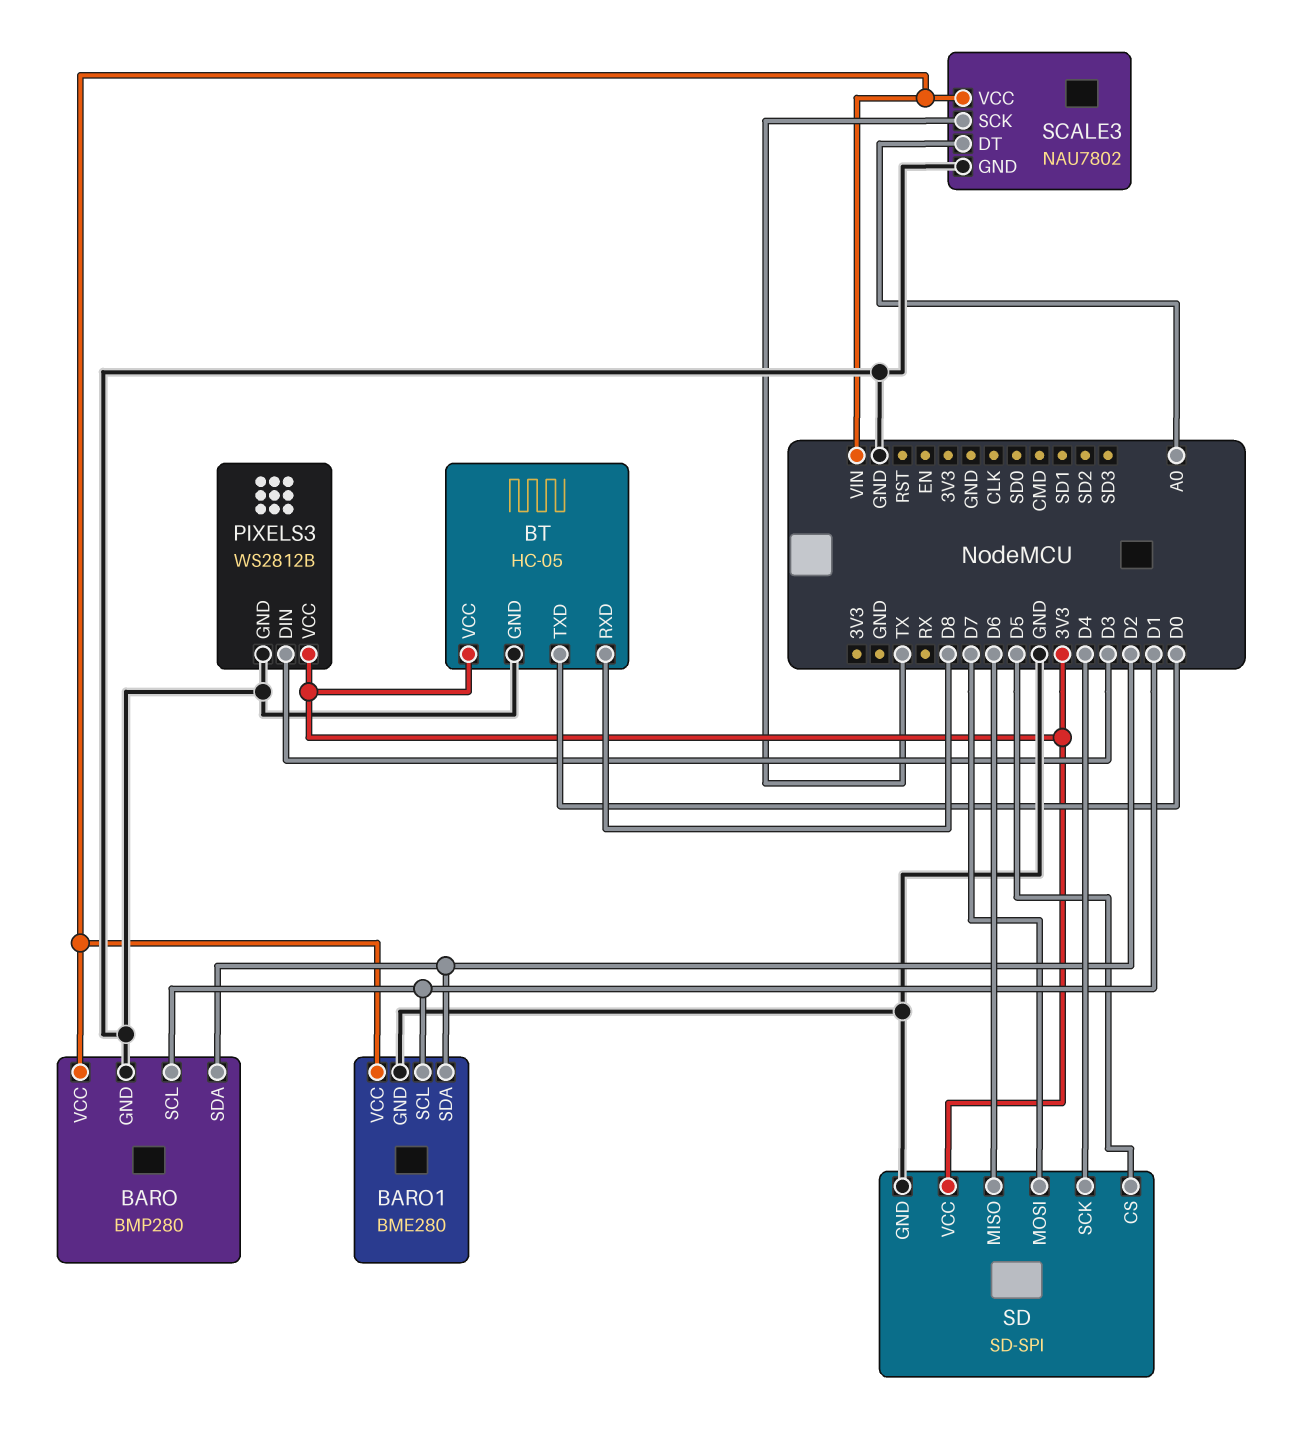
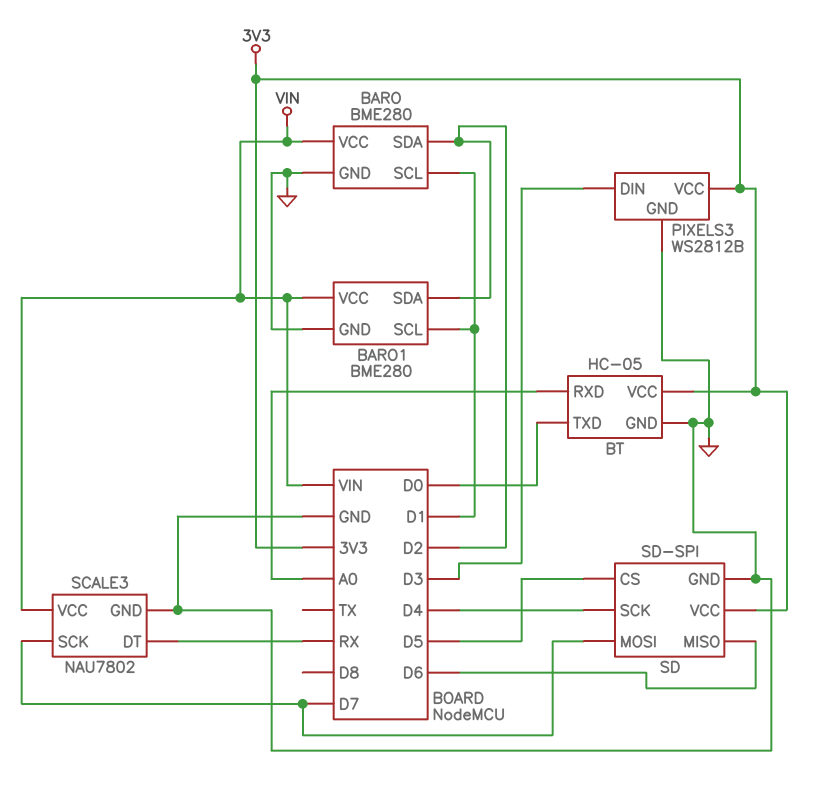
BARO: BMP280 -> BME280
BT pin RXD: D8 -> A0
SCALE3 pin DT: A0 -> RX
SCALE3 pin SCK: TX -> D7

